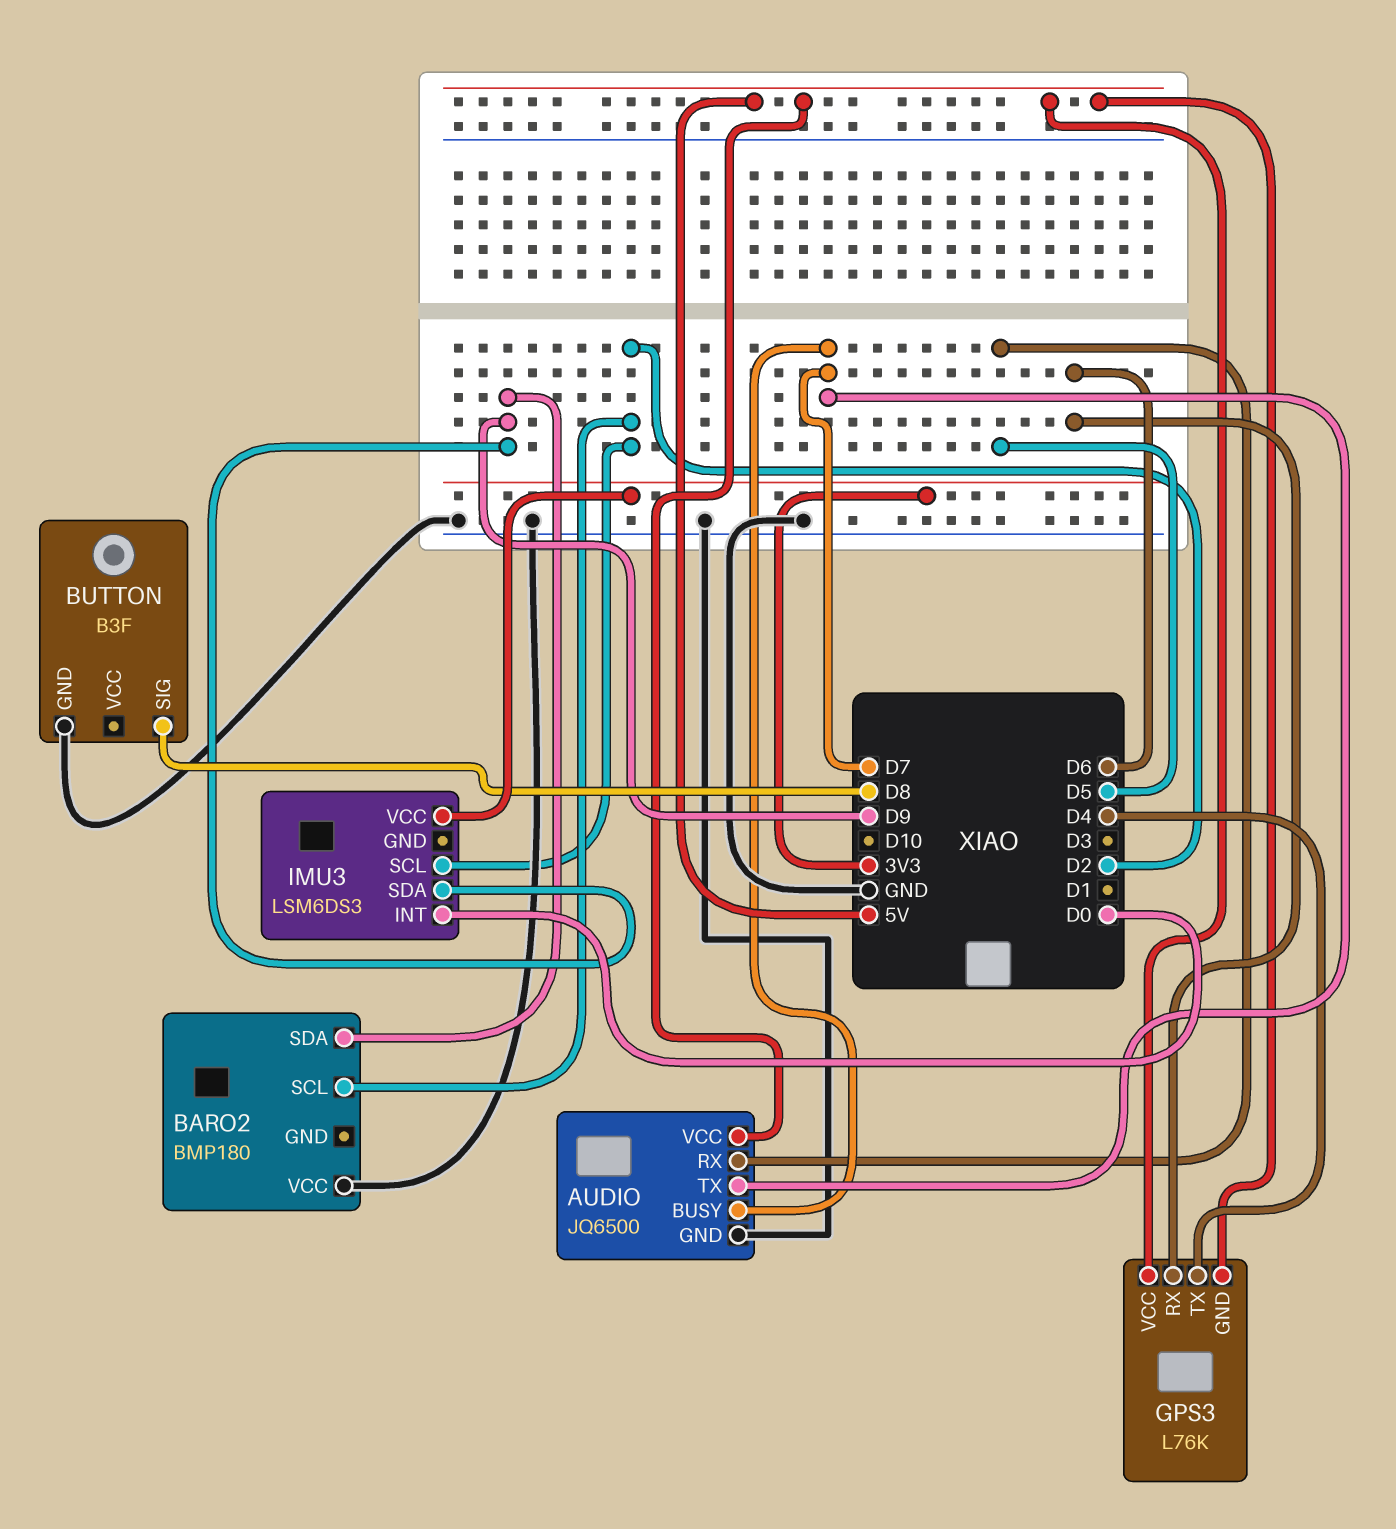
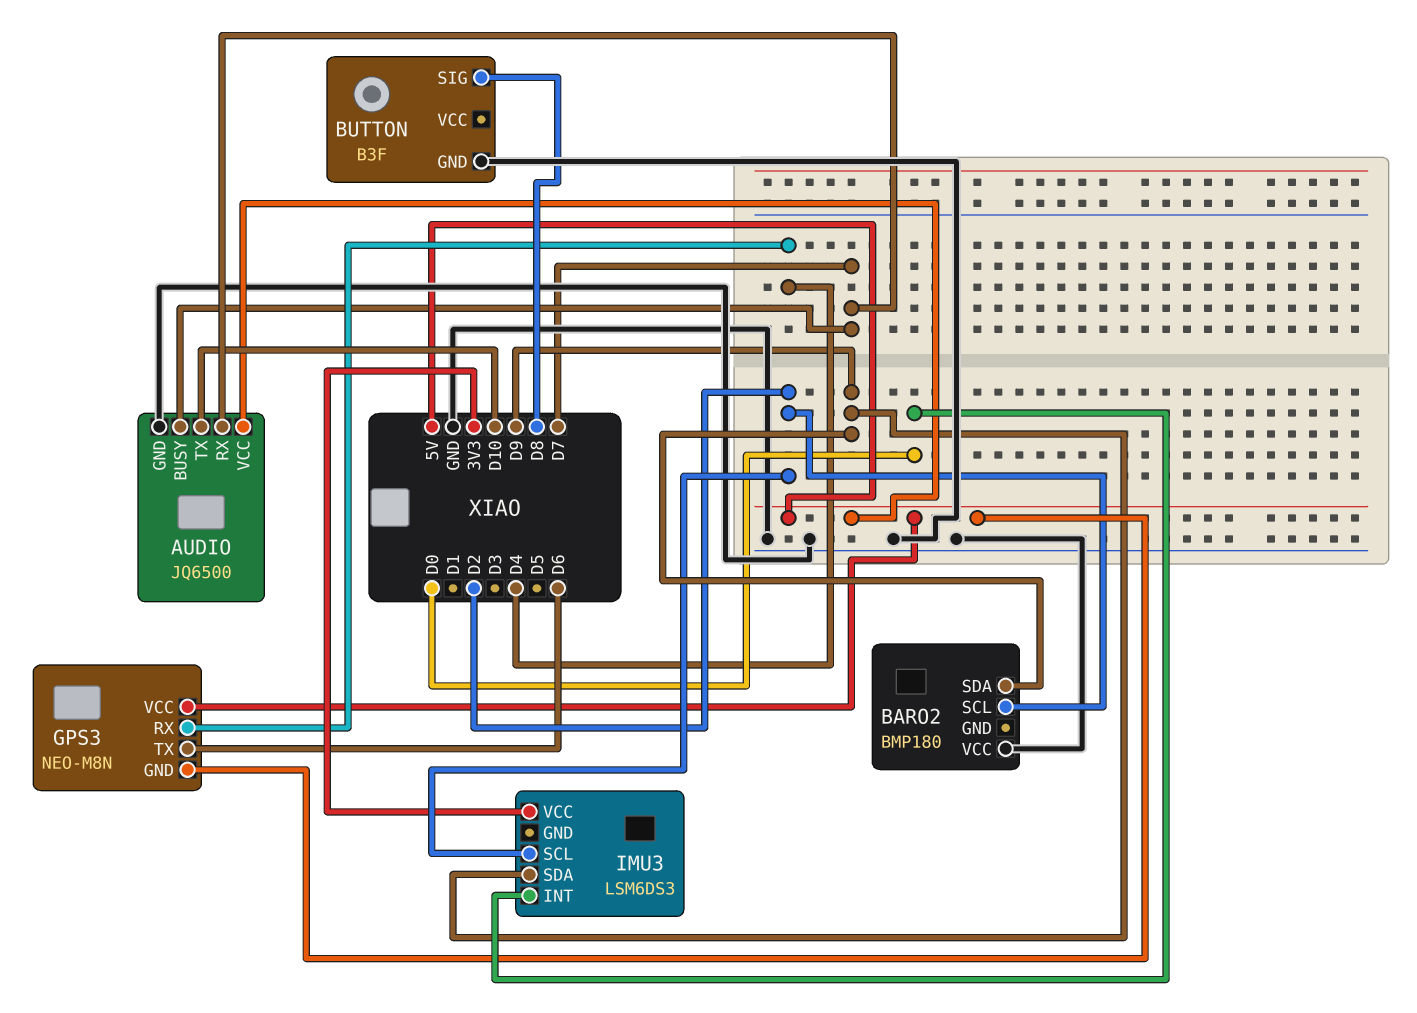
AUDIO pin RX: D5 -> D7
AUDIO pin TX: D7 -> D10
GPS3: L76K -> NEO-M8N
GPS3 pin RX: D6 -> D4
GPS3 pin TX: D4 -> D6

